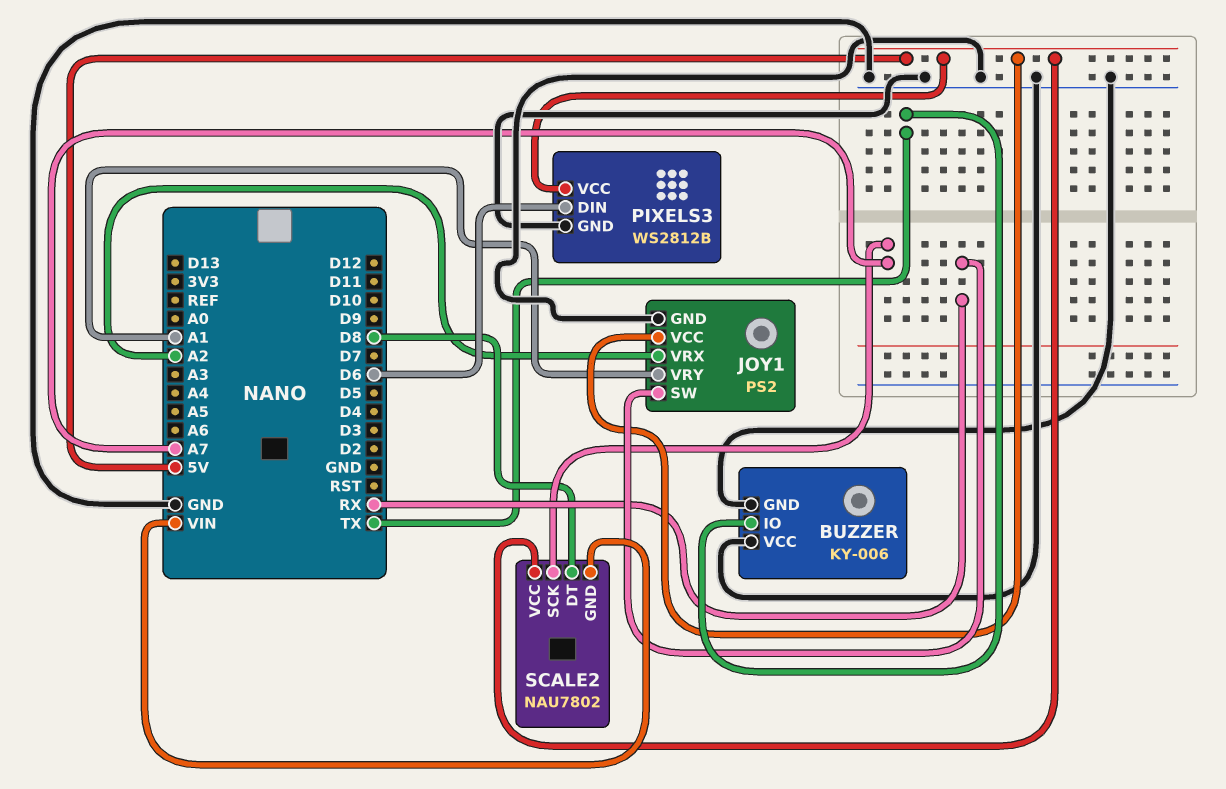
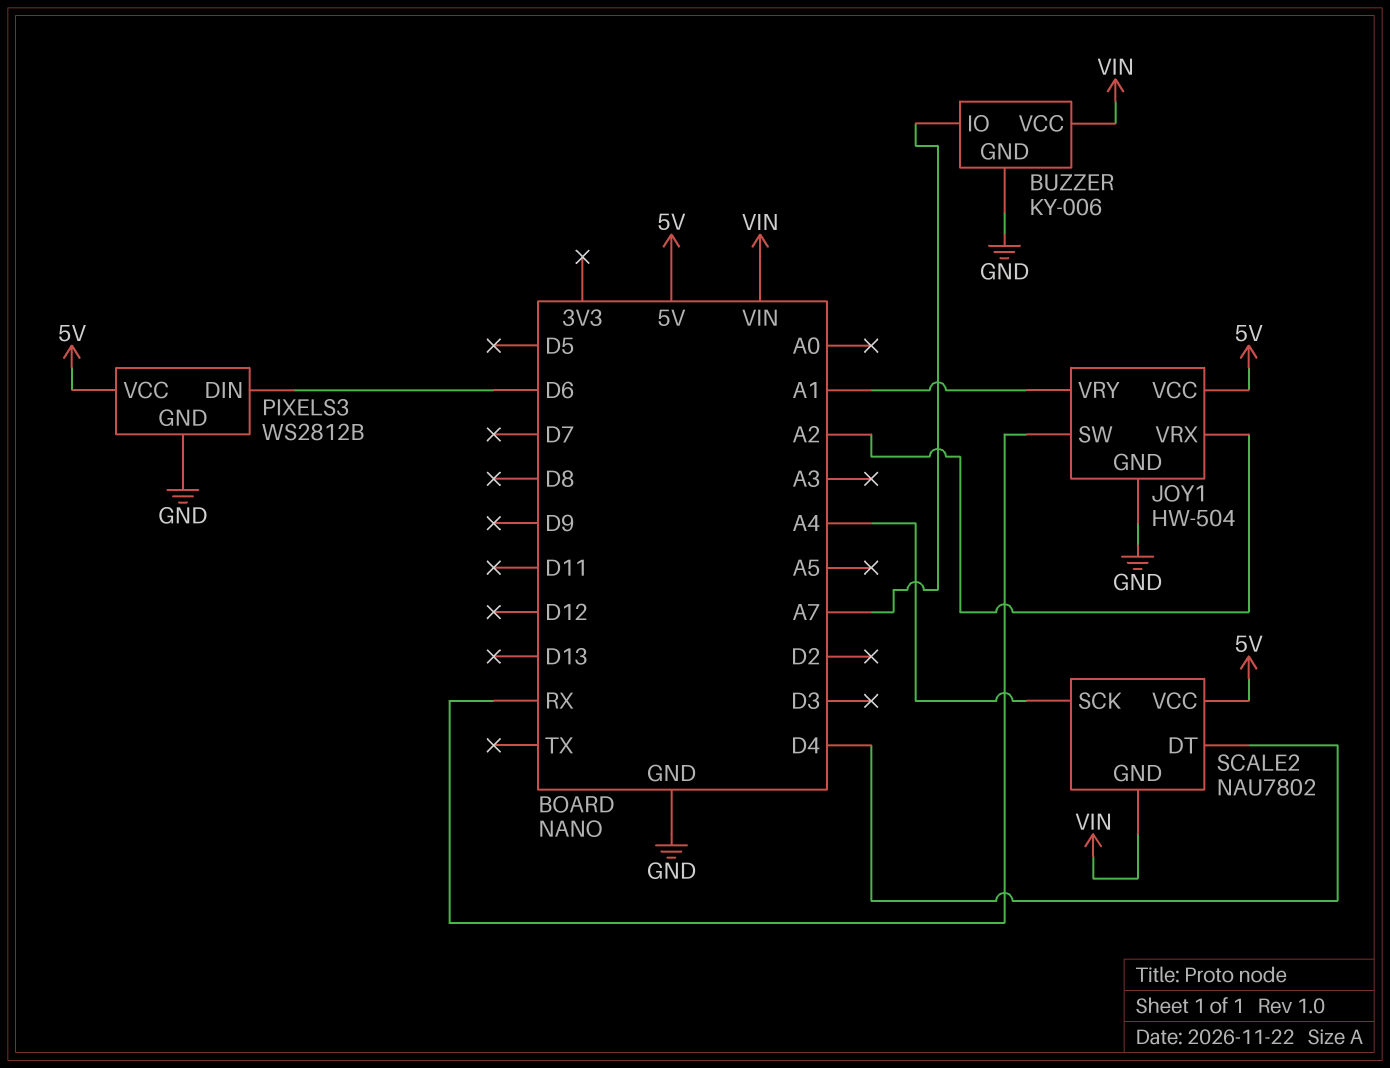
BUZZER pin IO: TX -> A7
BUZZER pin VCC: GND -> VIN
JOY1: PS2 -> HW-504
SCALE2 pin DT: D8 -> D4
SCALE2 pin SCK: A7 -> A4

